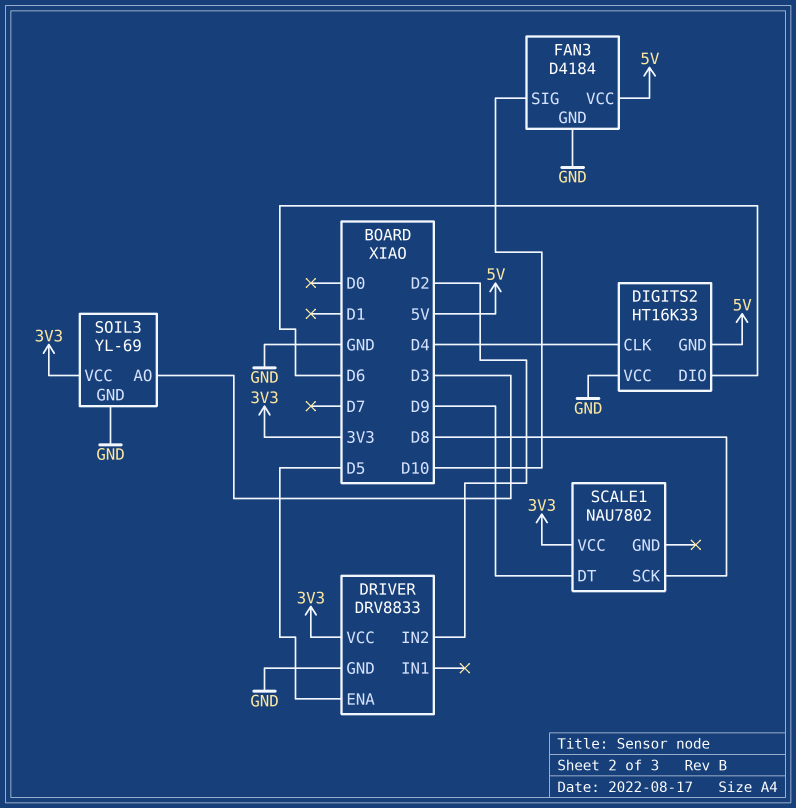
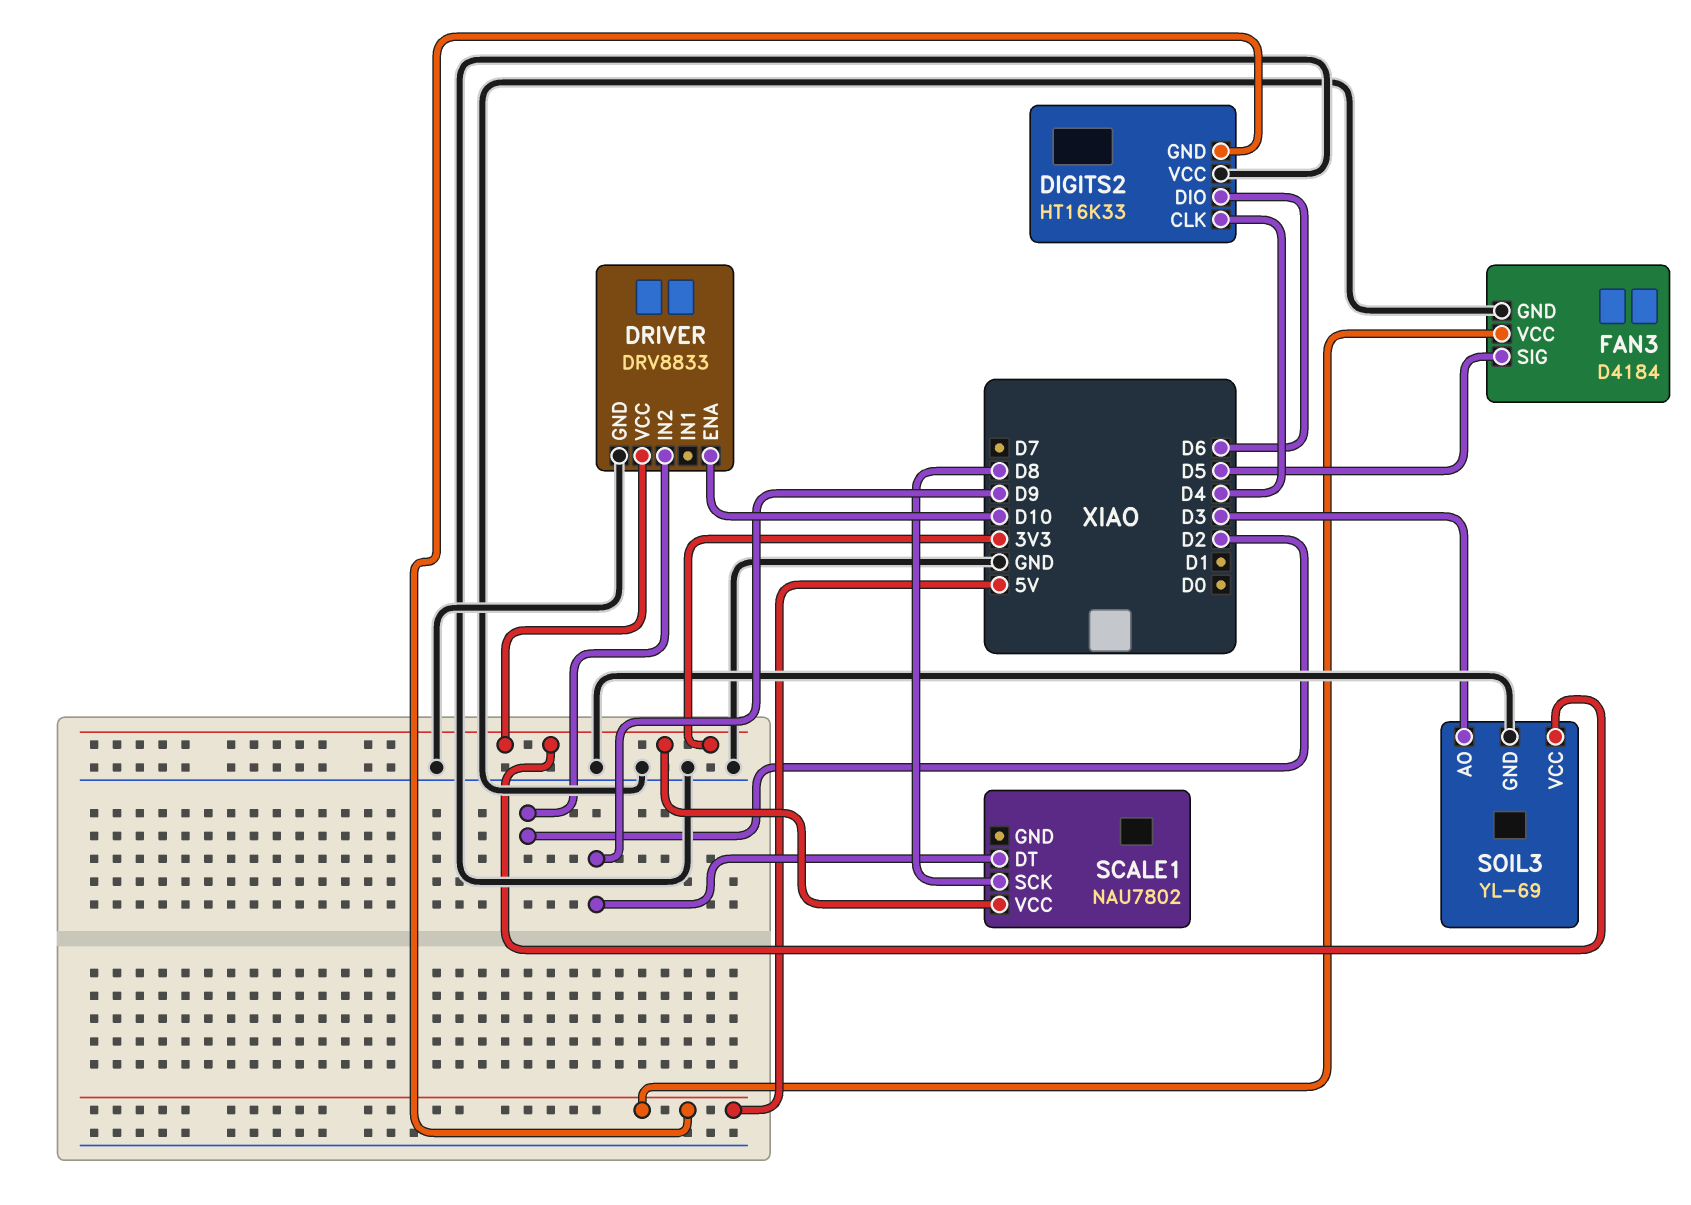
DRIVER pin ENA: D5 -> D10
FAN3 pin SIG: D10 -> D5

